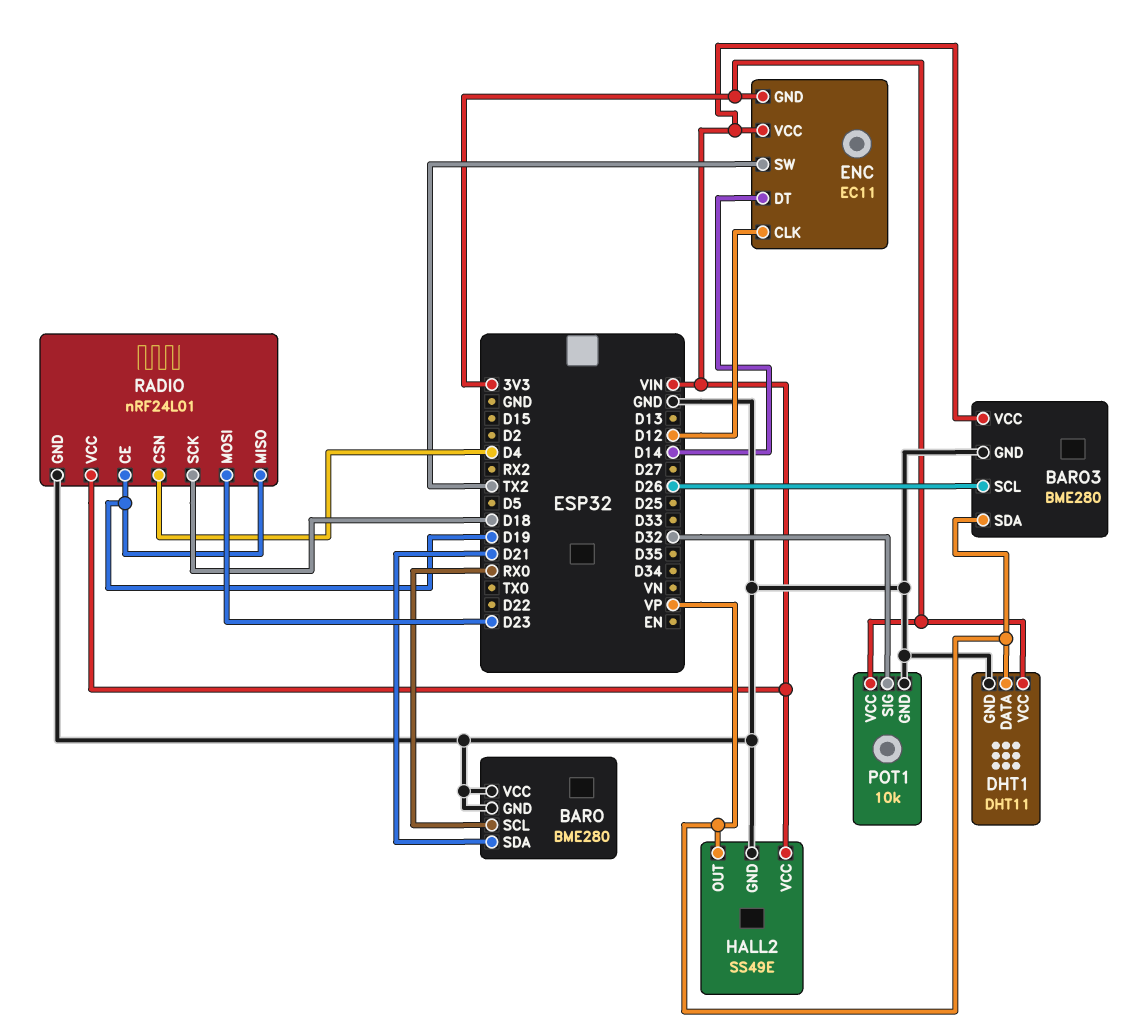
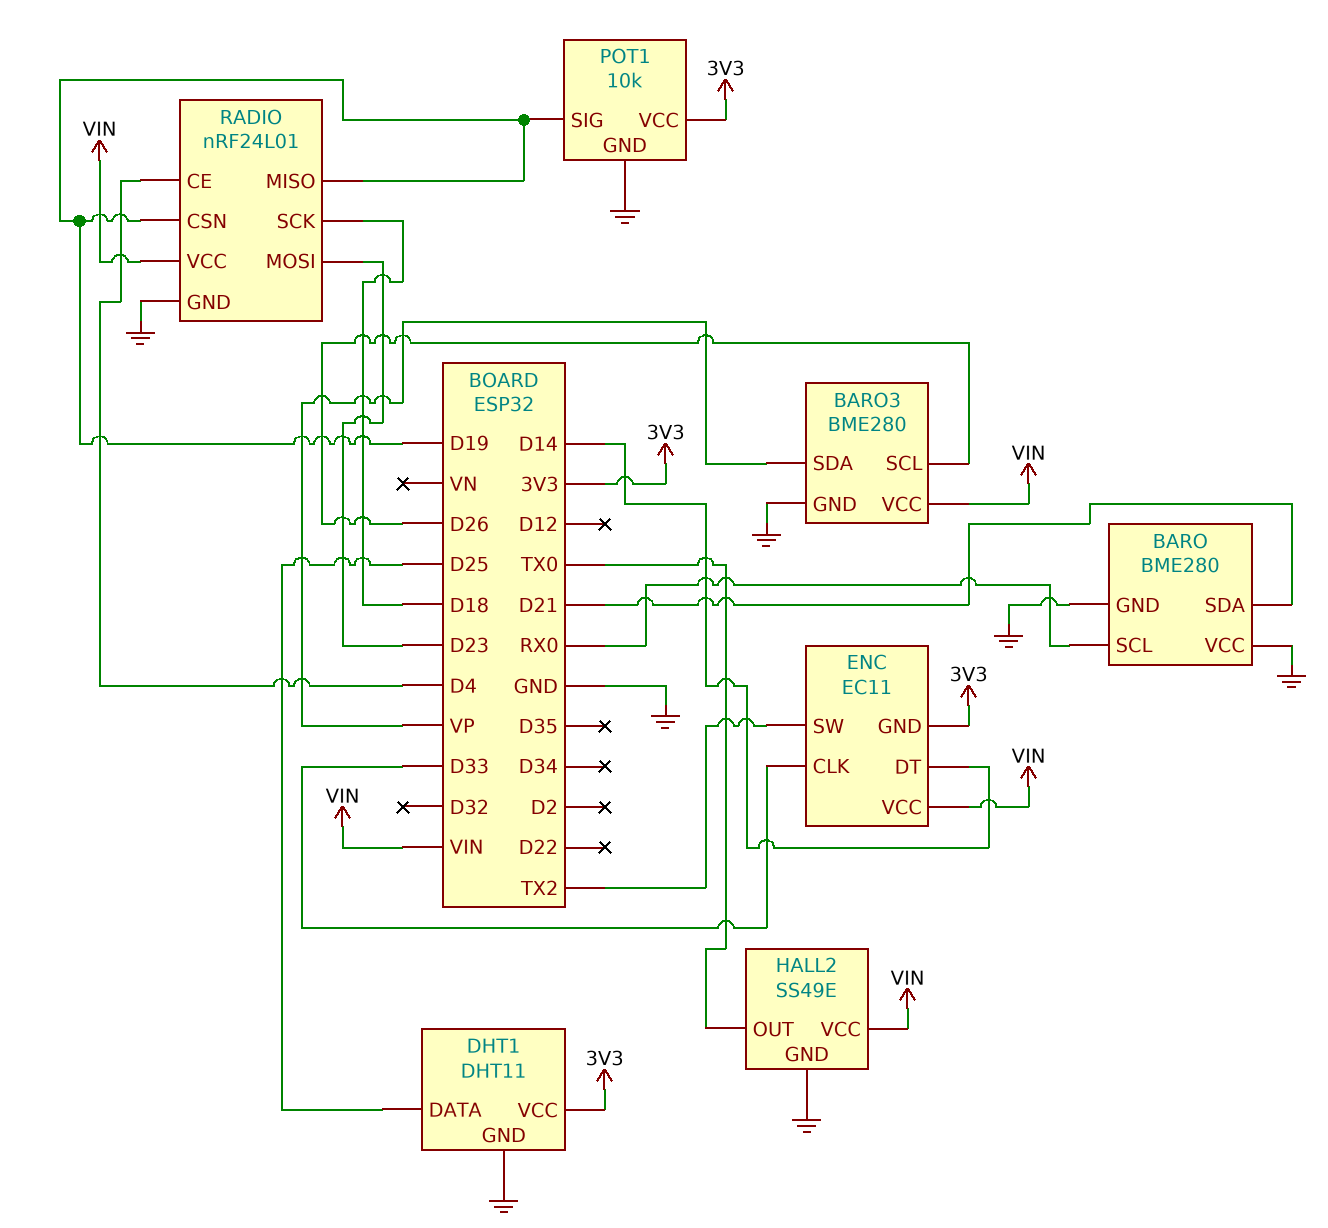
DHT1 pin DATA: VP -> D25
ENC pin CLK: D12 -> D33
HALL2 pin OUT: VP -> TX0
POT1 pin SIG: D32 -> D19
RADIO pin CE: D19 -> D4
RADIO pin CSN: D4 -> D19

